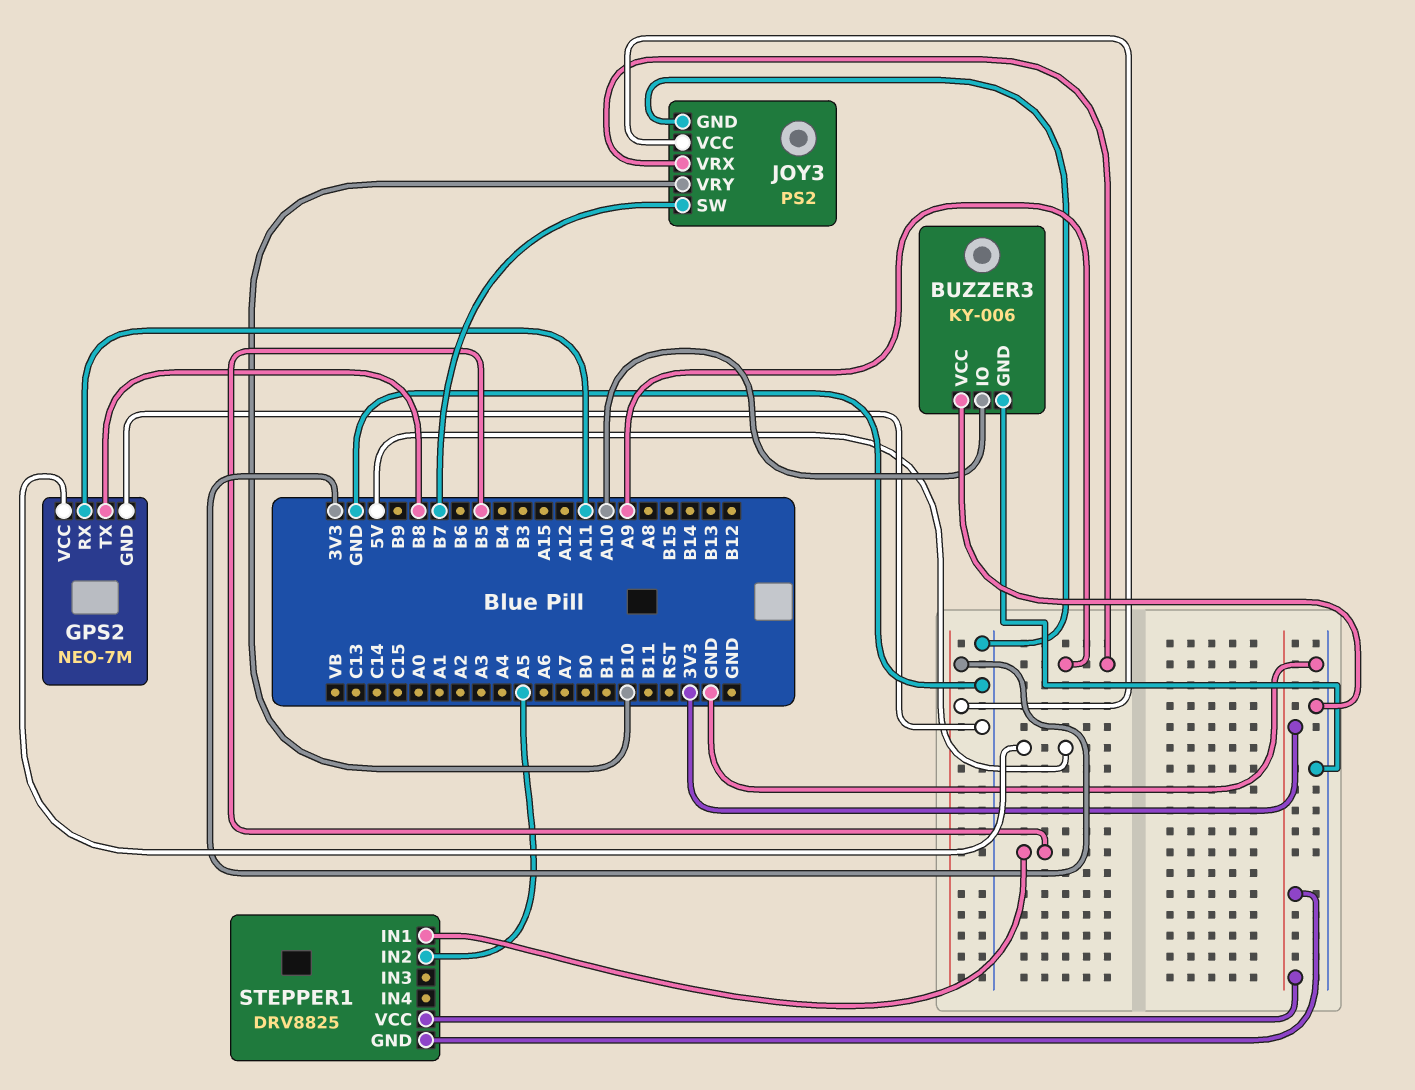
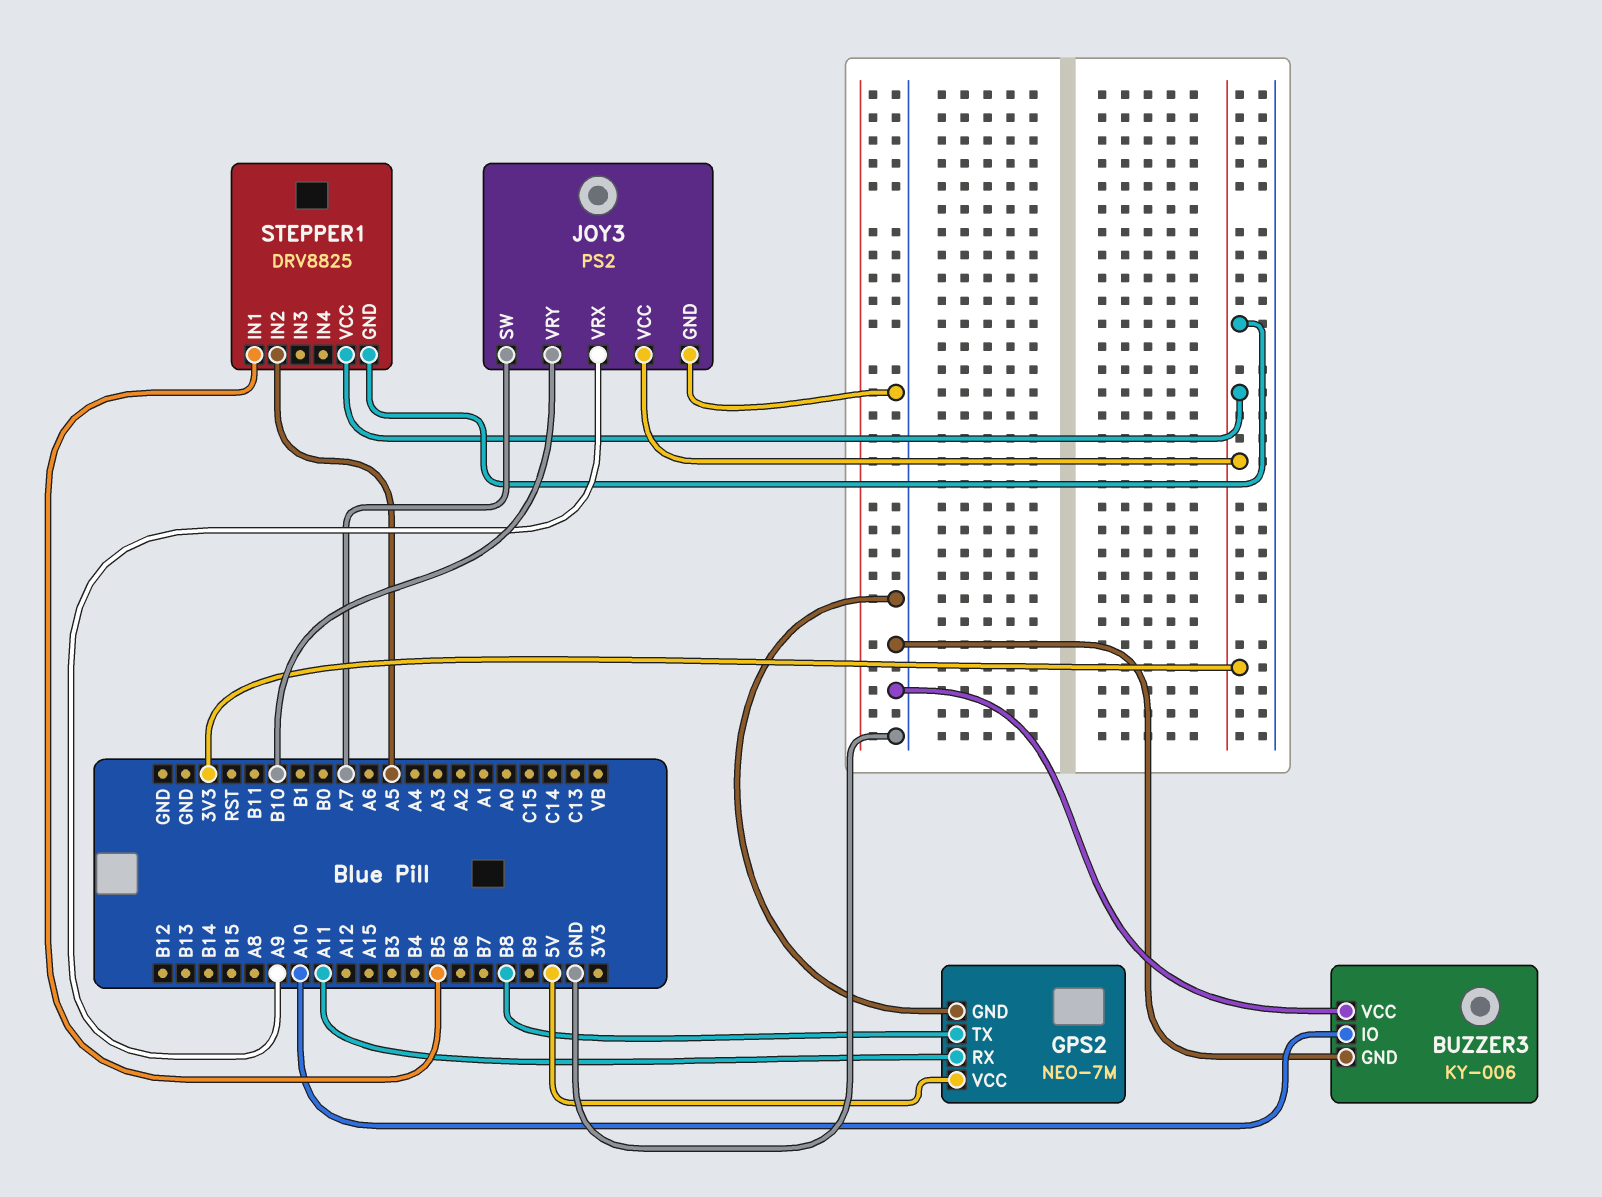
JOY3 pin SW: B7 -> A7

